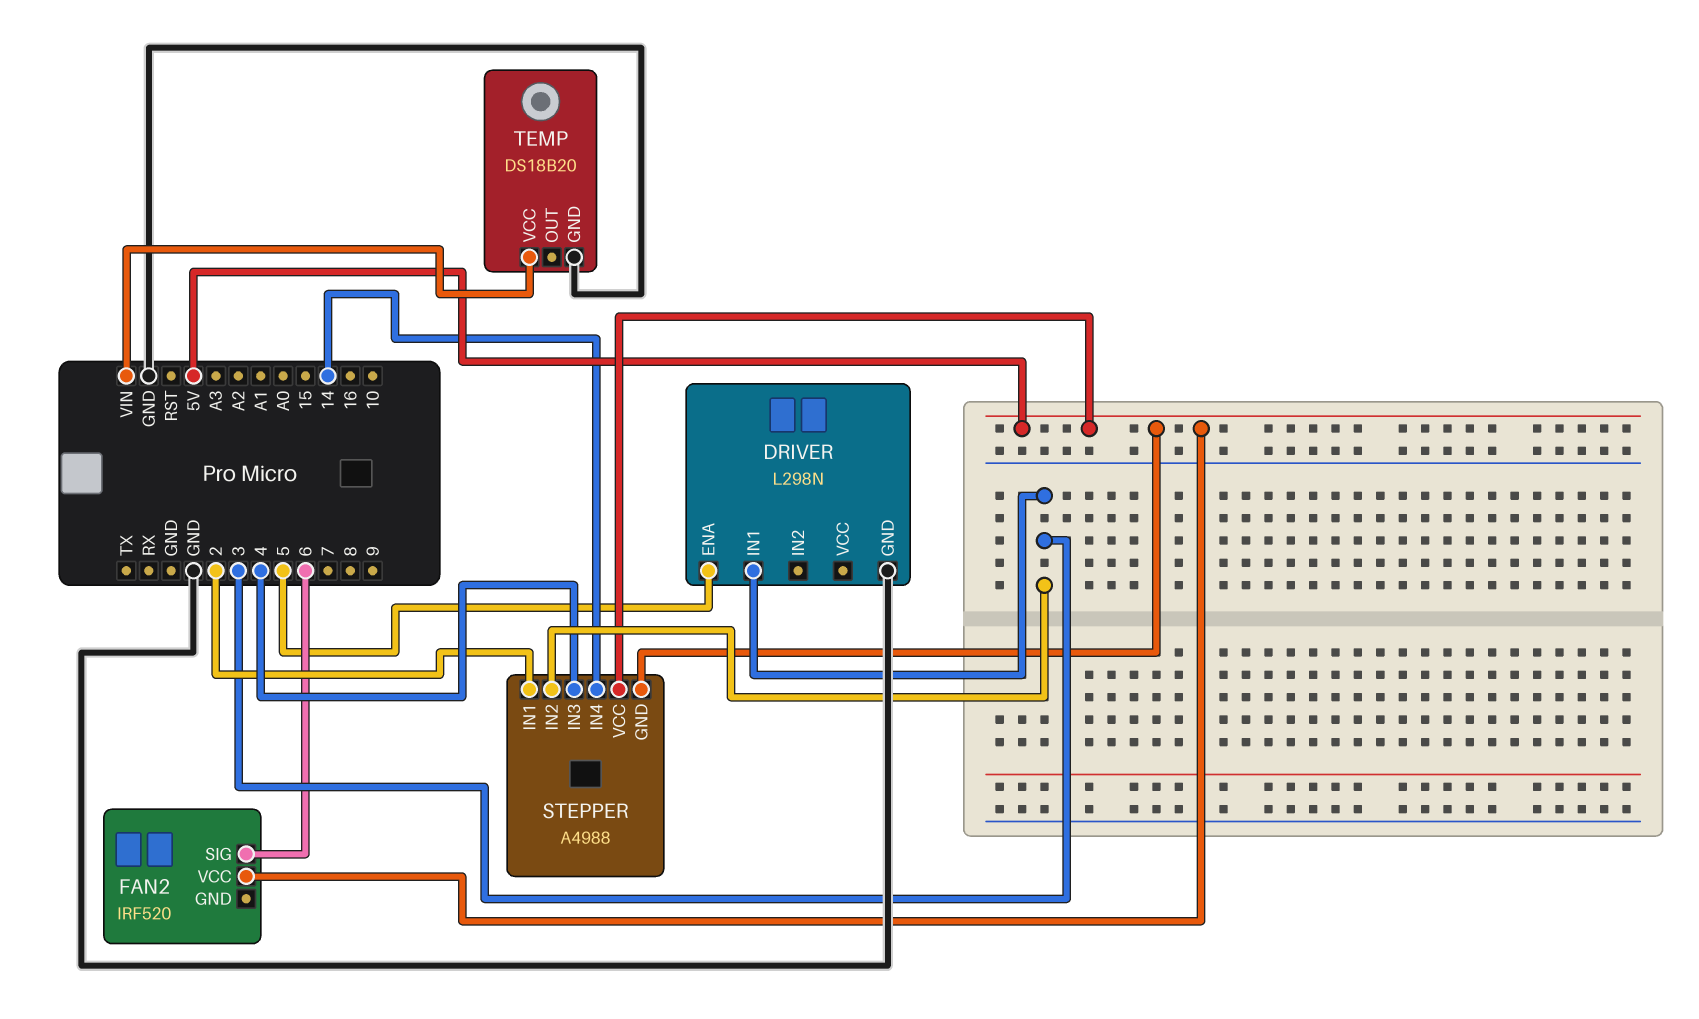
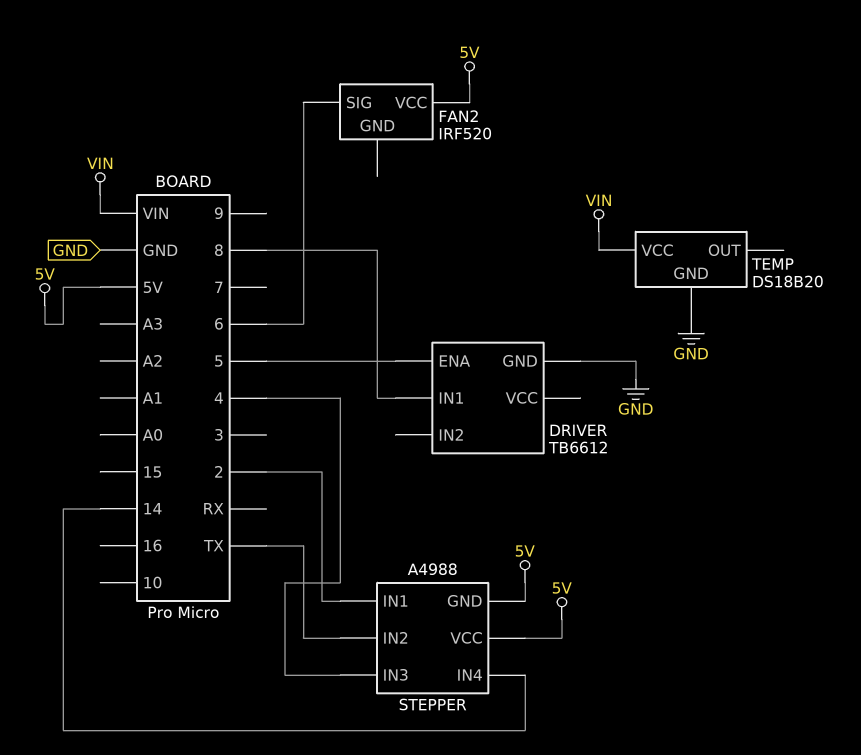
DRIVER: L298N -> TB6612
DRIVER pin IN1: 3 -> 8
STEPPER pin IN2: 3 -> TX

